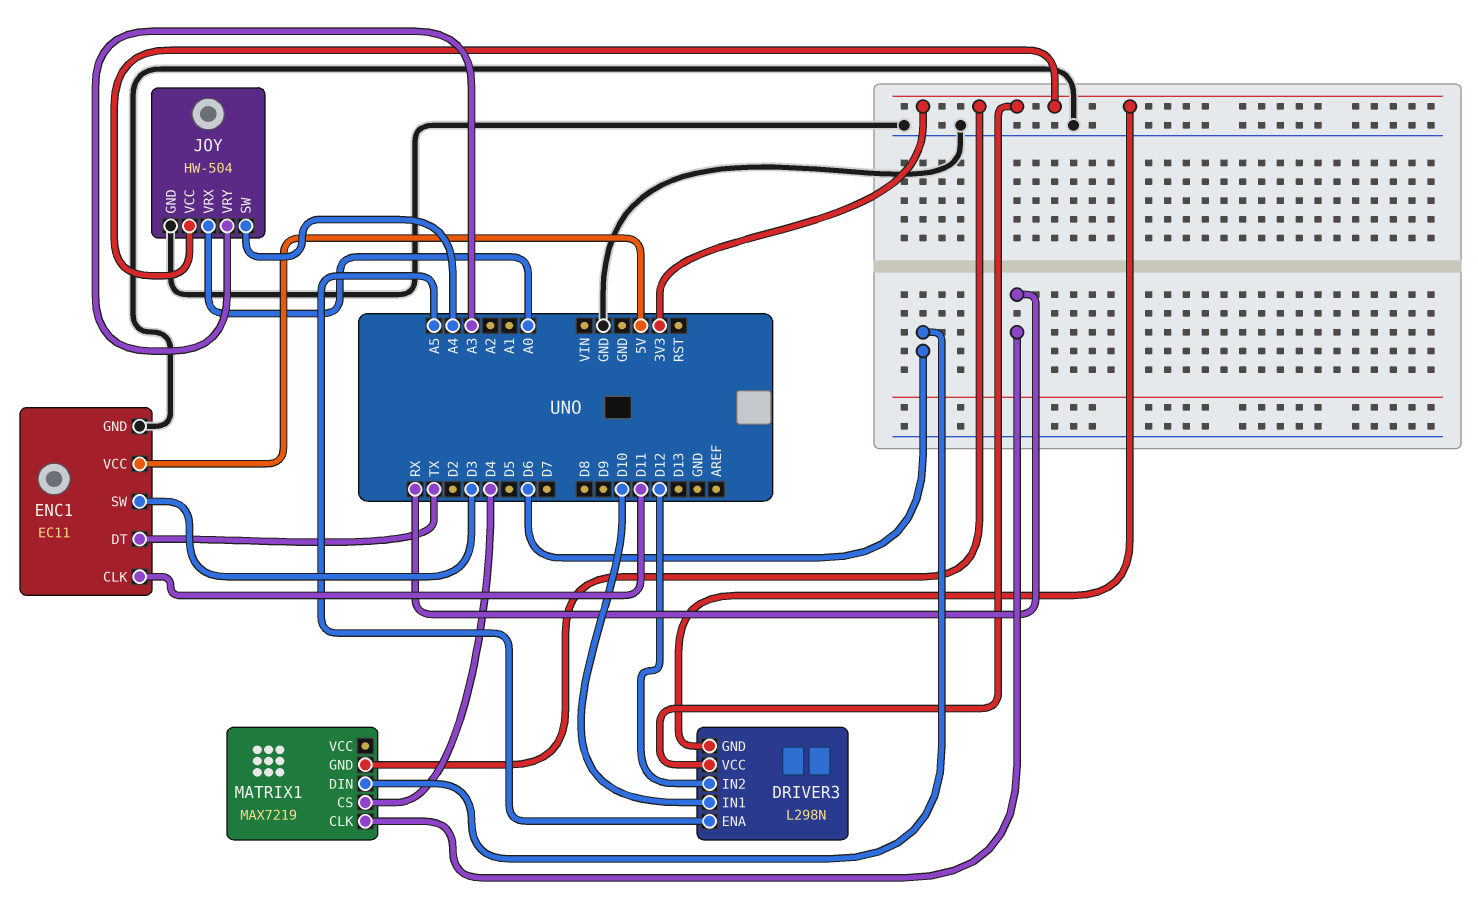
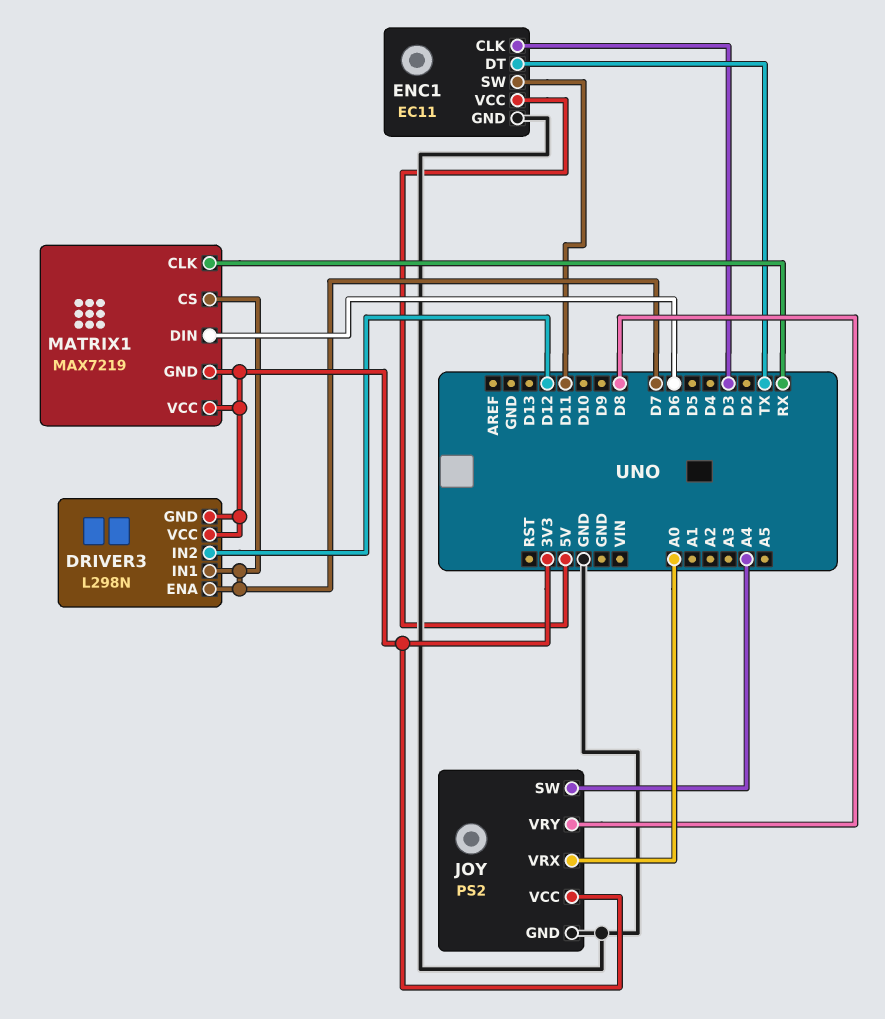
DRIVER3 pin ENA: A5 -> D7
DRIVER3 pin IN1: D10 -> D7
ENC1 pin CLK: D11 -> D3
ENC1 pin SW: D3 -> D11
JOY: HW-504 -> PS2
JOY pin VRY: A3 -> D8
MATRIX1 pin CS: D4 -> D7
MATRIX1 pin VCC: none -> 3V3

